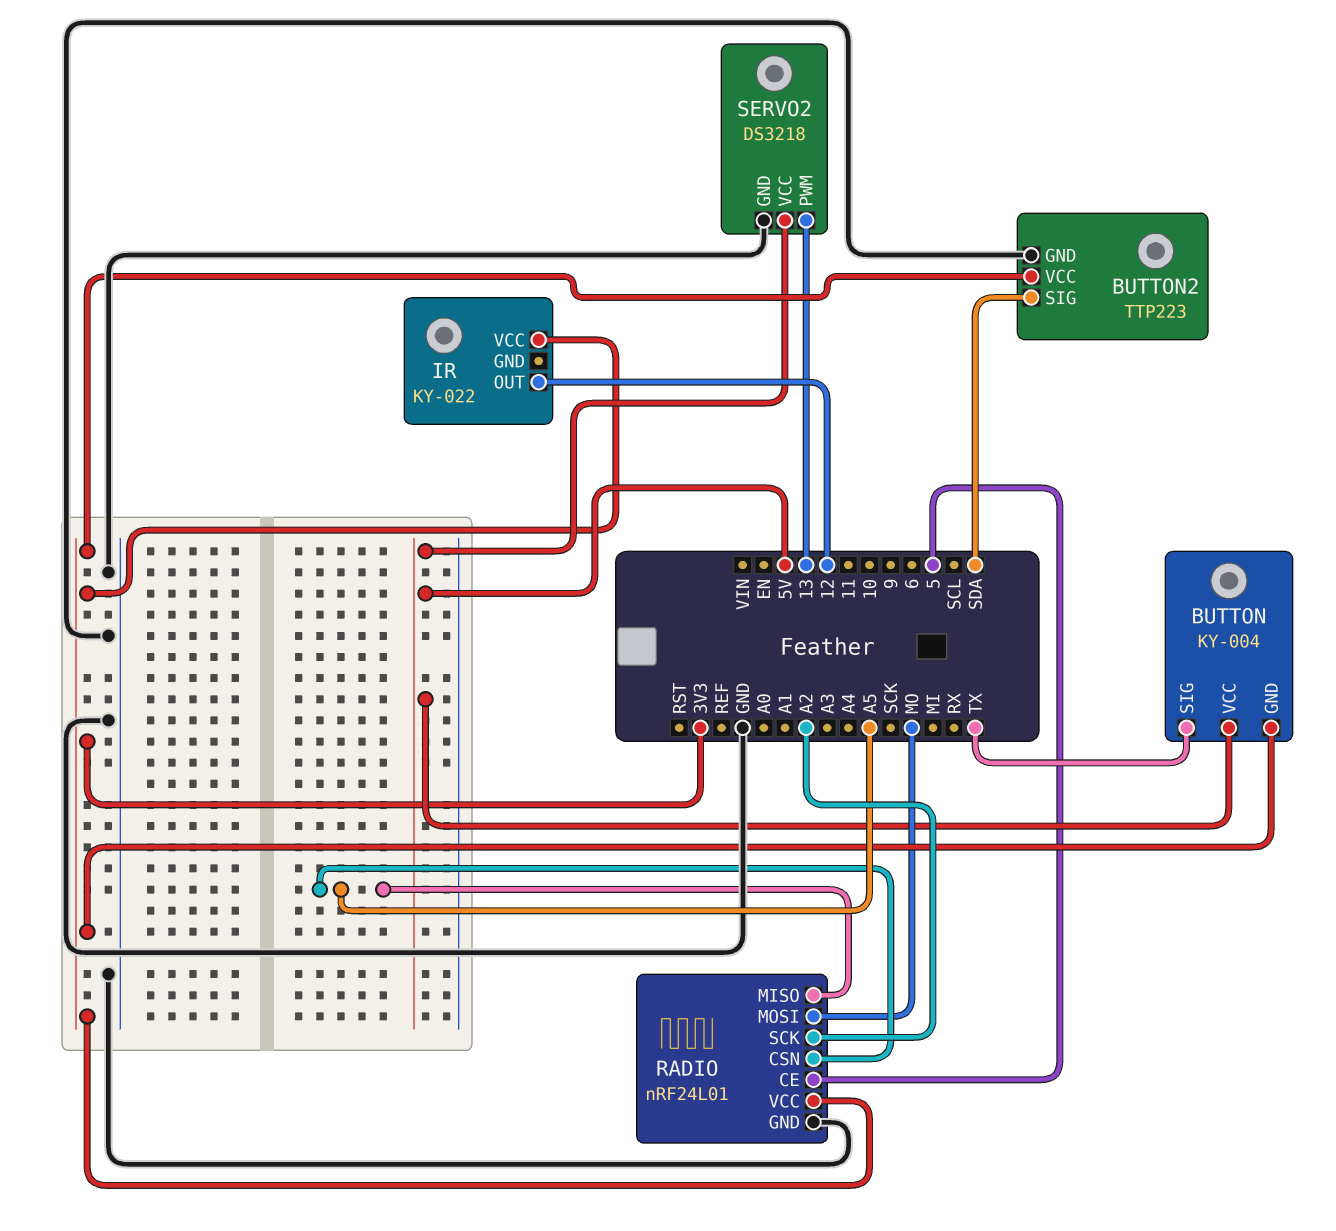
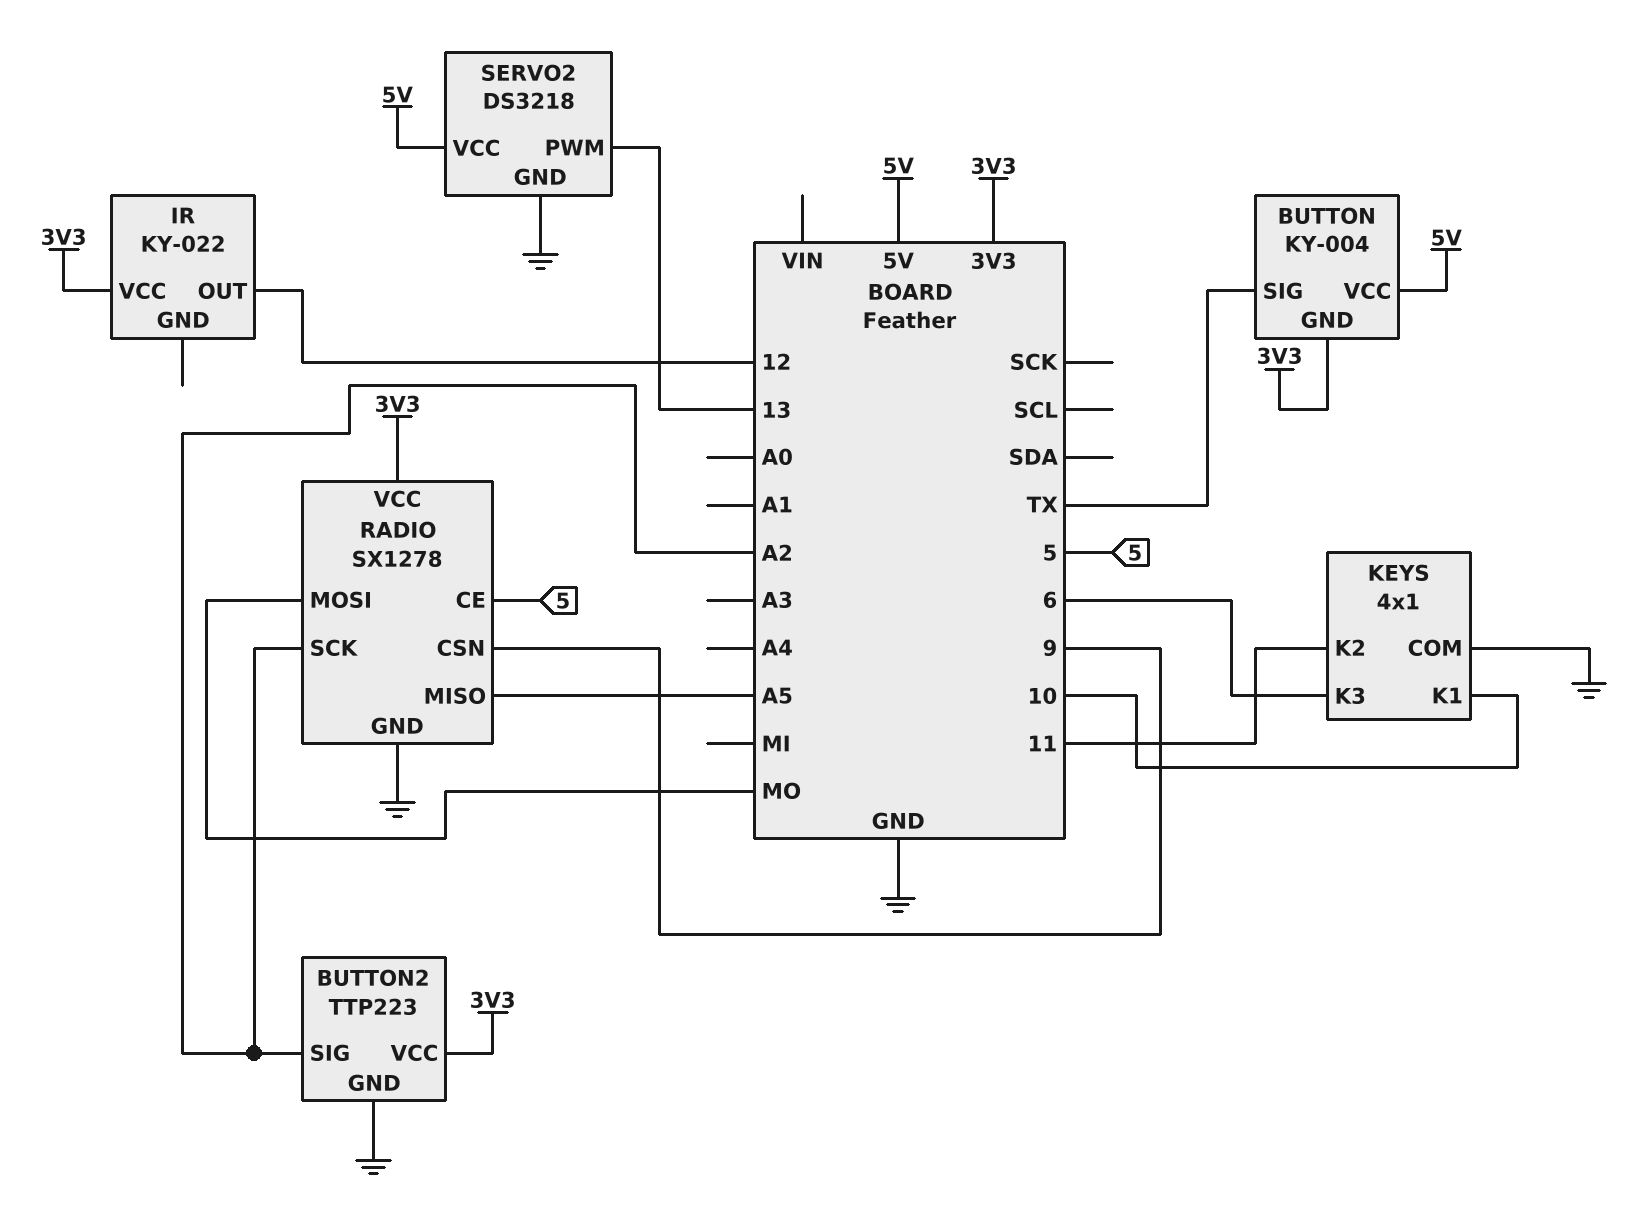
BUTTON2 pin SIG: SDA -> A2
KEYS: none -> 4x1
KEYS pin COM: none -> GND
KEYS pin K1: none -> 10
KEYS pin K2: none -> 11
KEYS pin K3: none -> 6
RADIO: nRF24L01 -> SX1278
RADIO pin CSN: A5 -> 9

